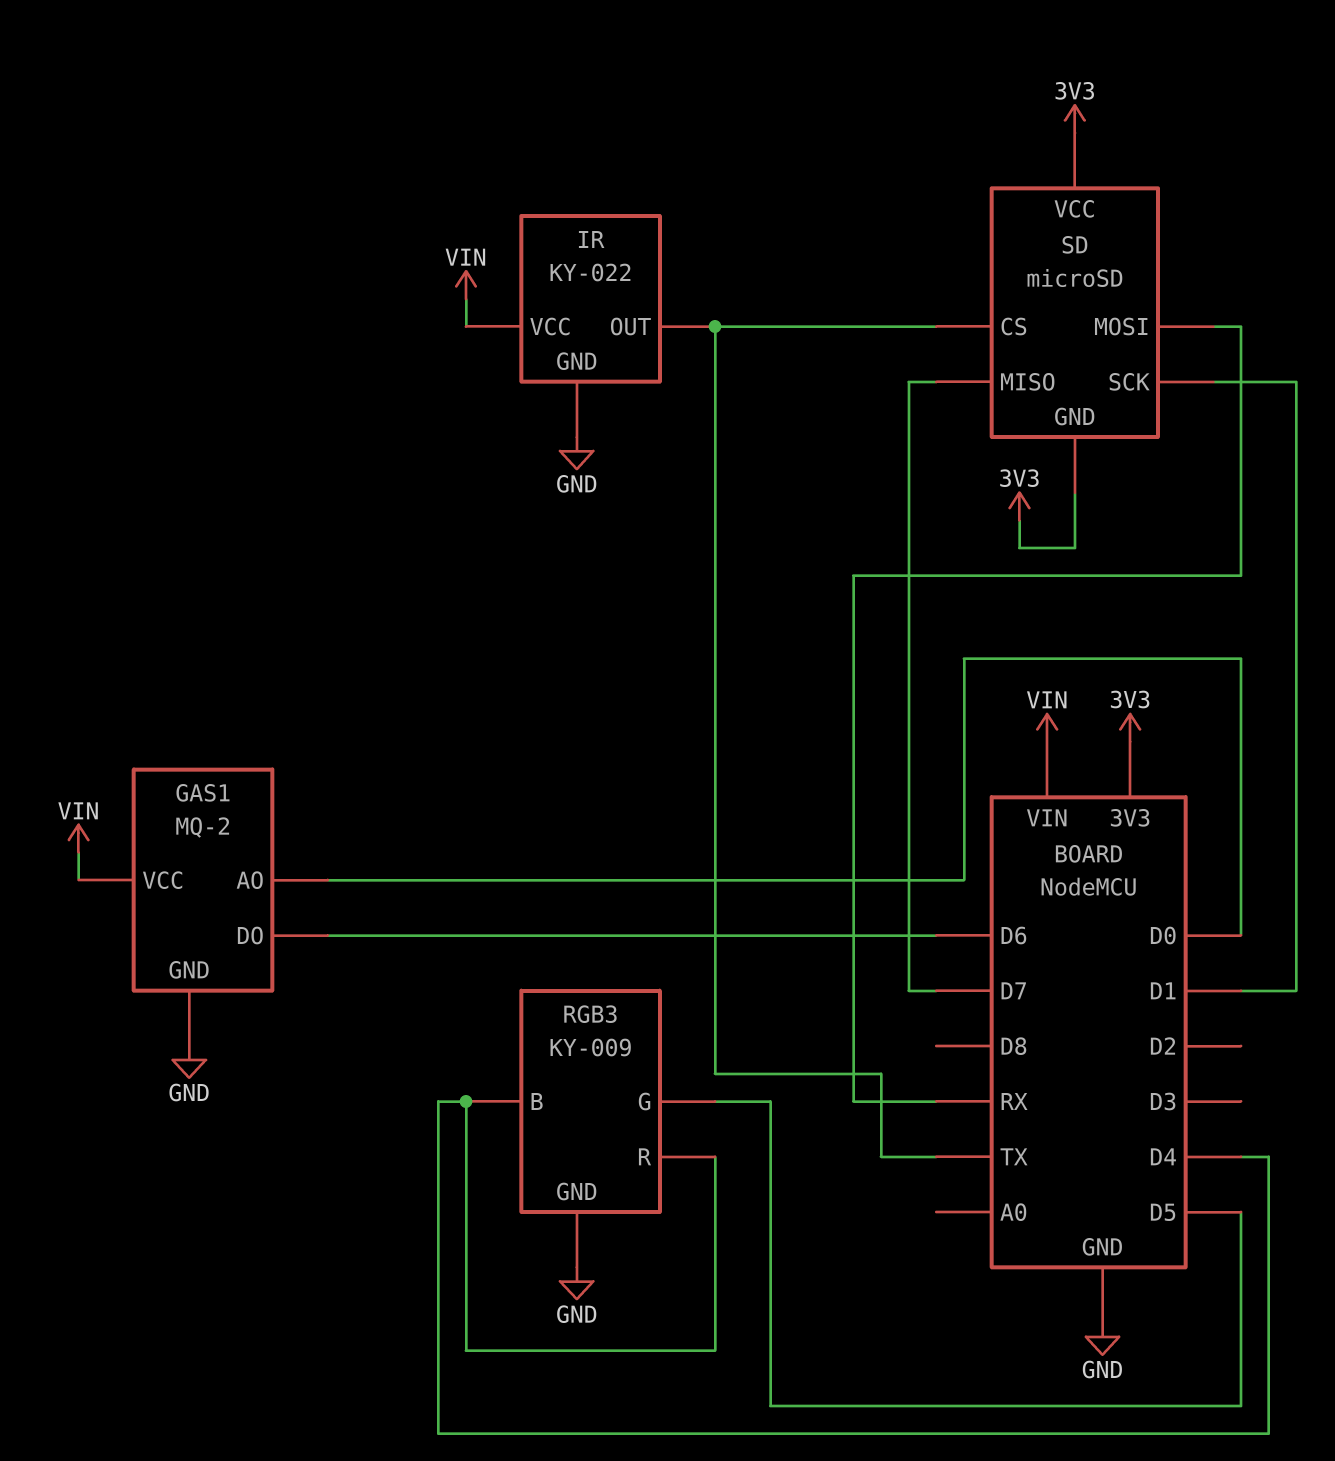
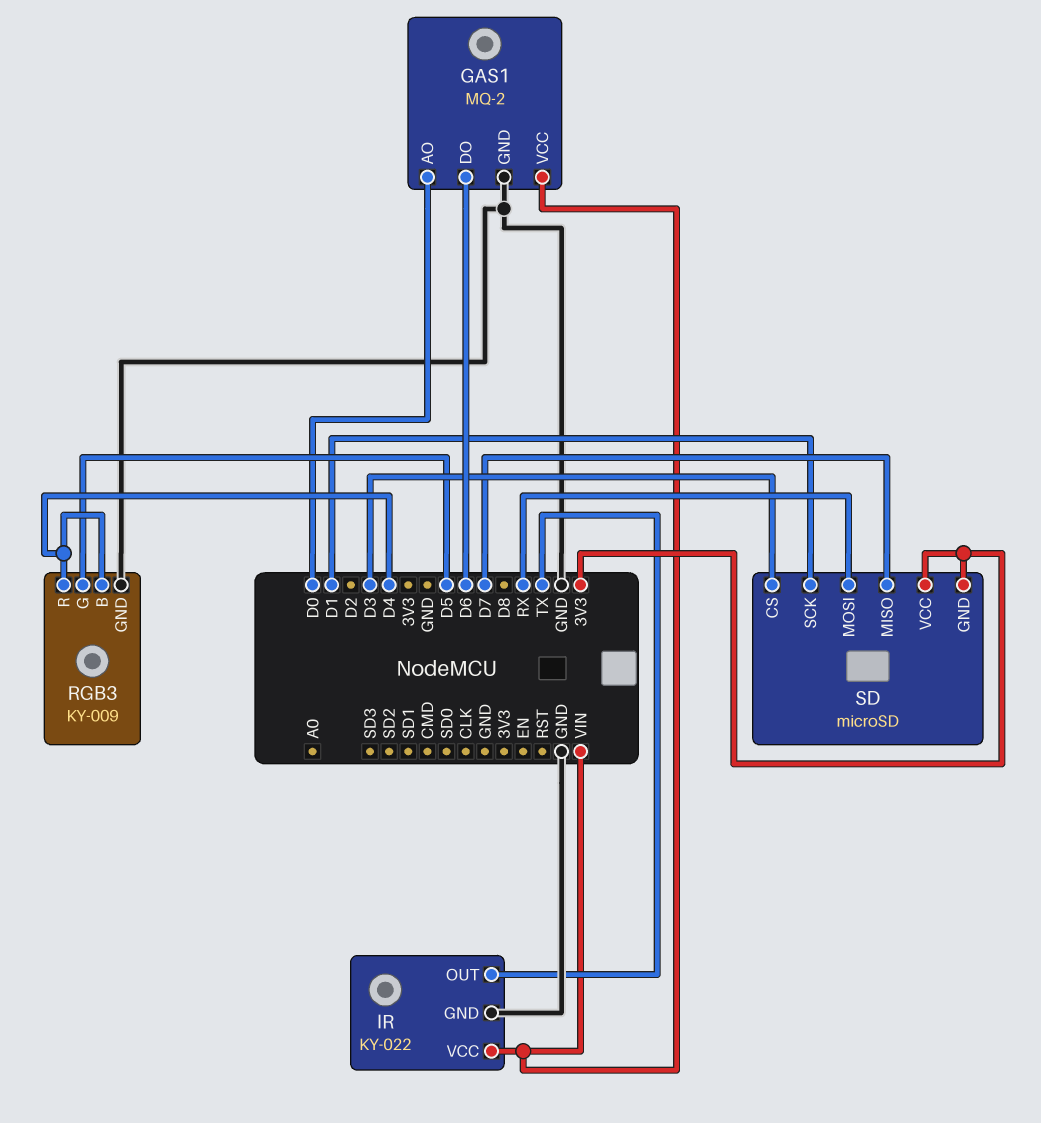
SD pin CS: TX -> D3

